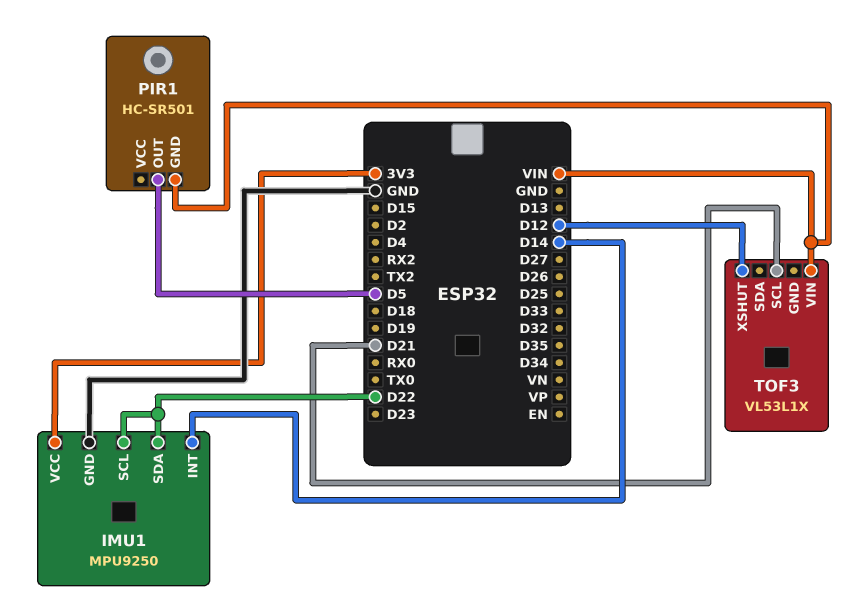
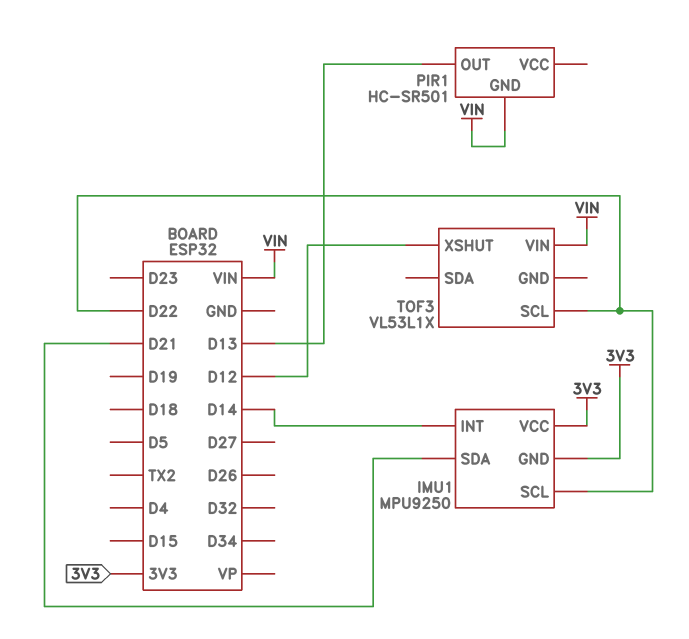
IMU1 pin GND: GND -> 3V3
IMU1 pin SDA: D22 -> D21
PIR1 pin OUT: D5 -> D13
TOF3 pin SCL: D21 -> D22

